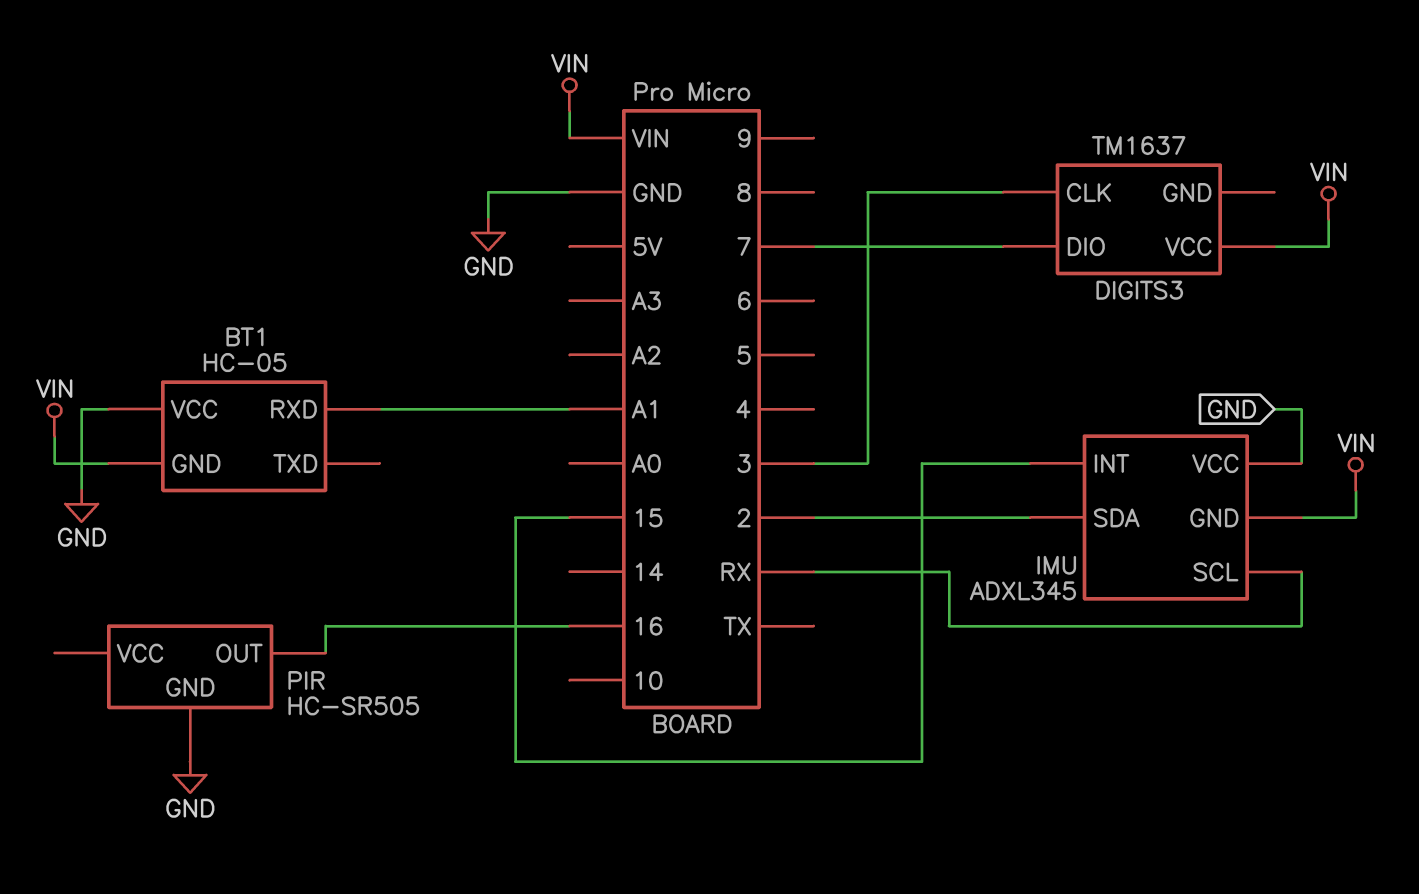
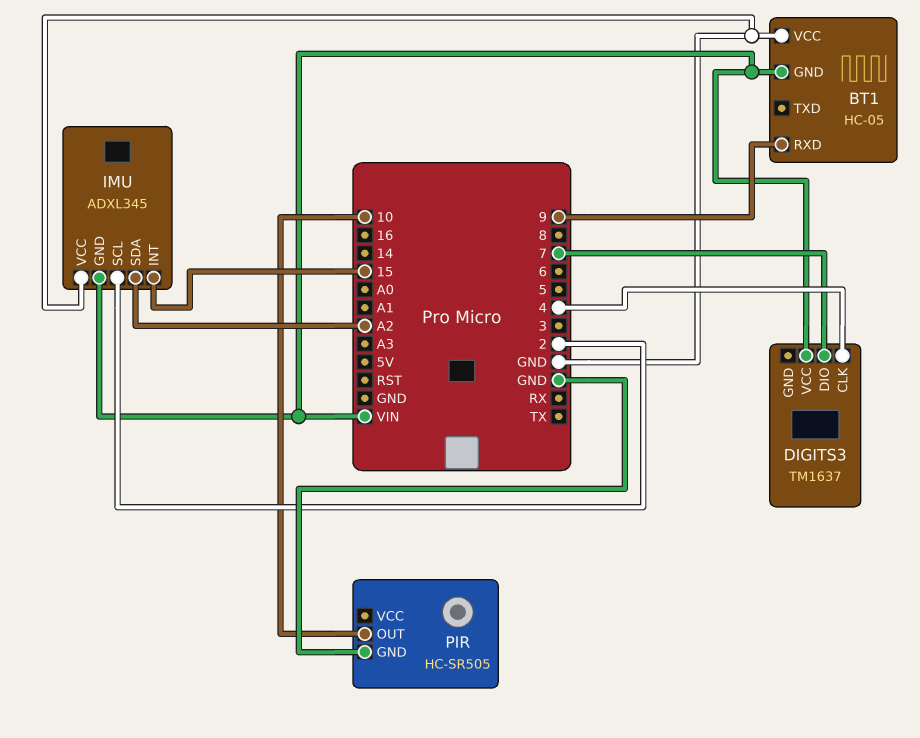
BT1 pin RXD: A1 -> 9
DIGITS3 pin CLK: 3 -> 4
IMU pin SCL: RX -> 2
IMU pin SDA: 2 -> A2
PIR pin OUT: 16 -> 10

